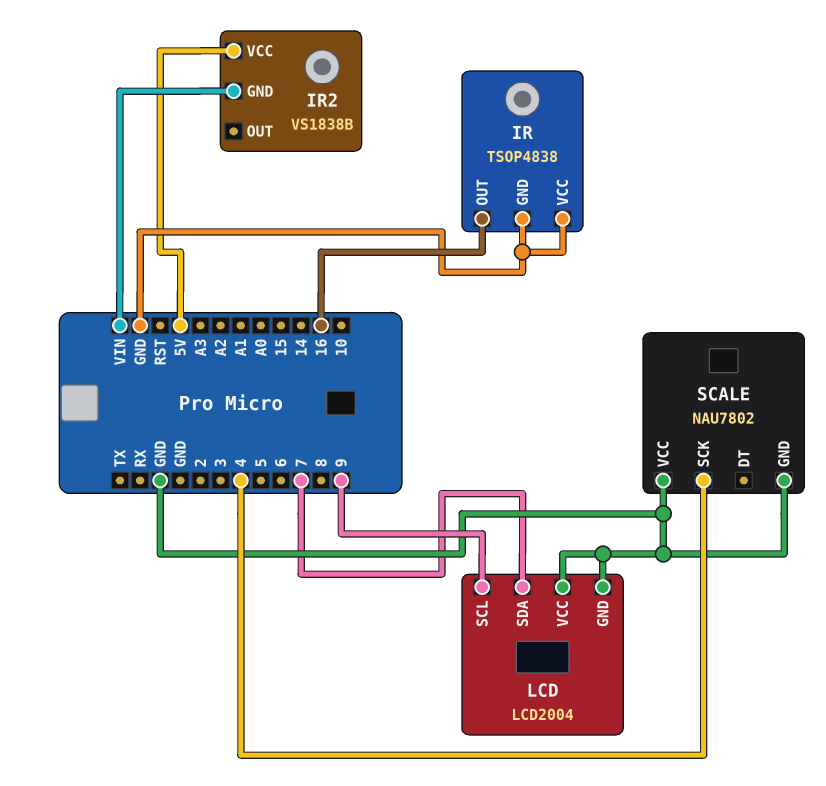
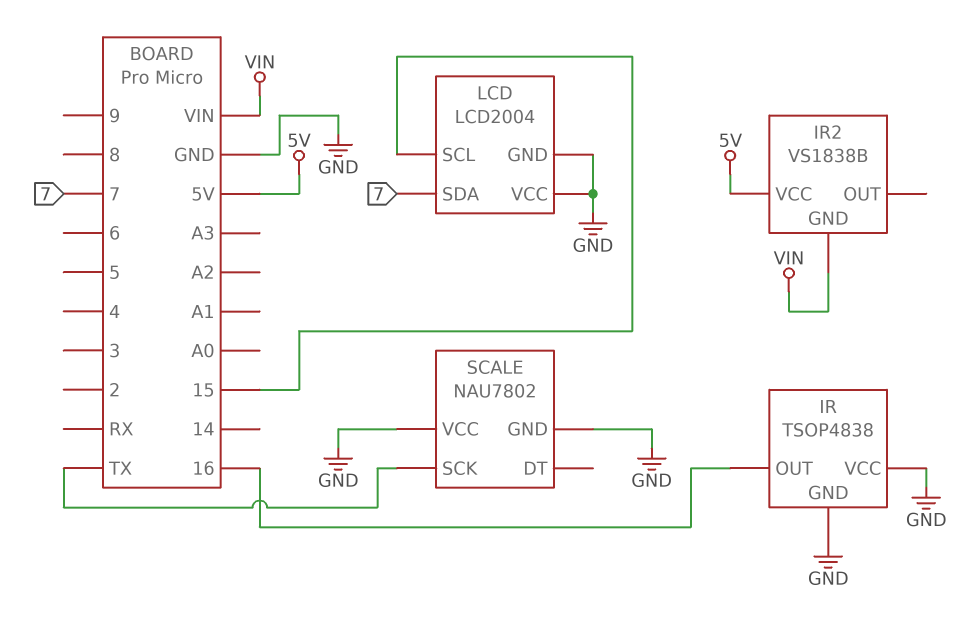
LCD pin SCL: 9 -> 15
SCALE pin SCK: 4 -> TX

